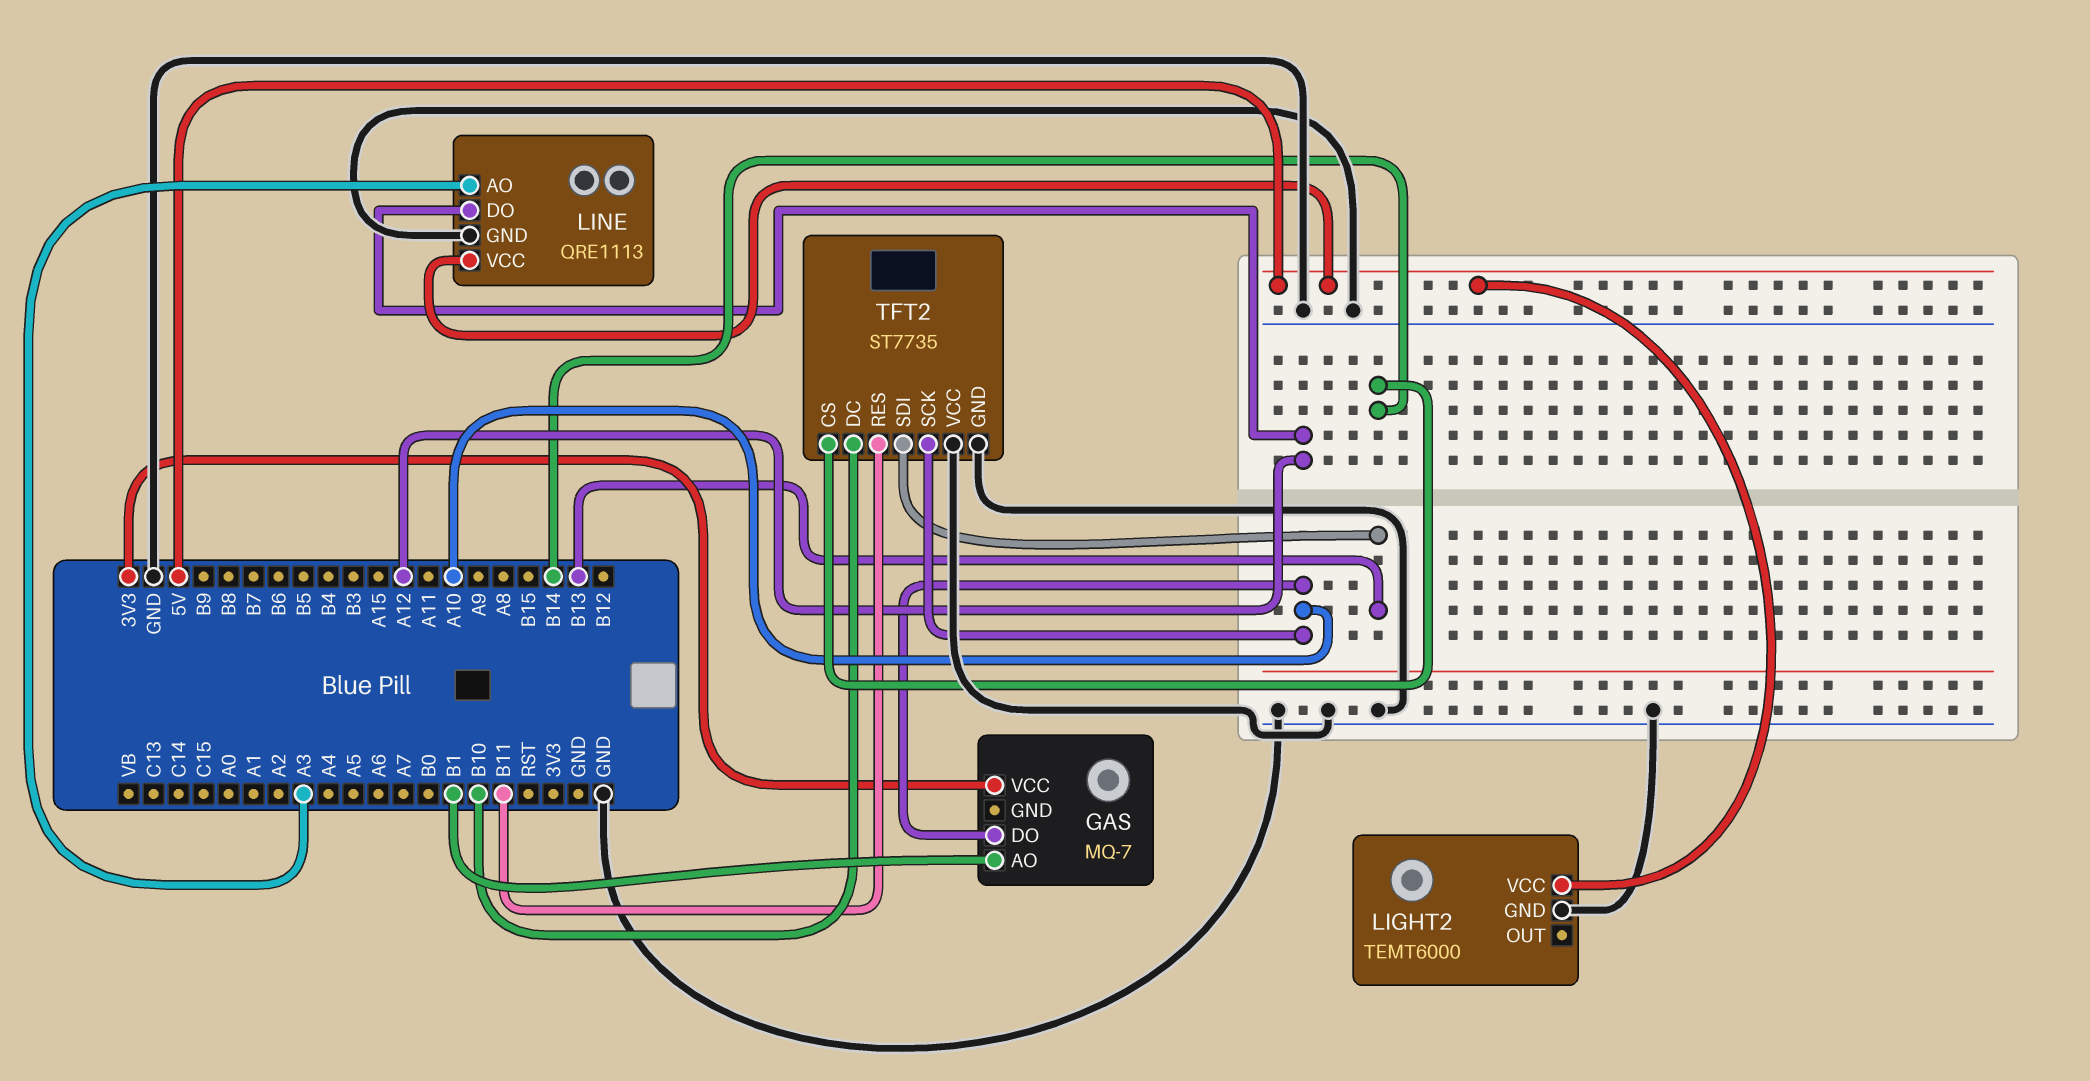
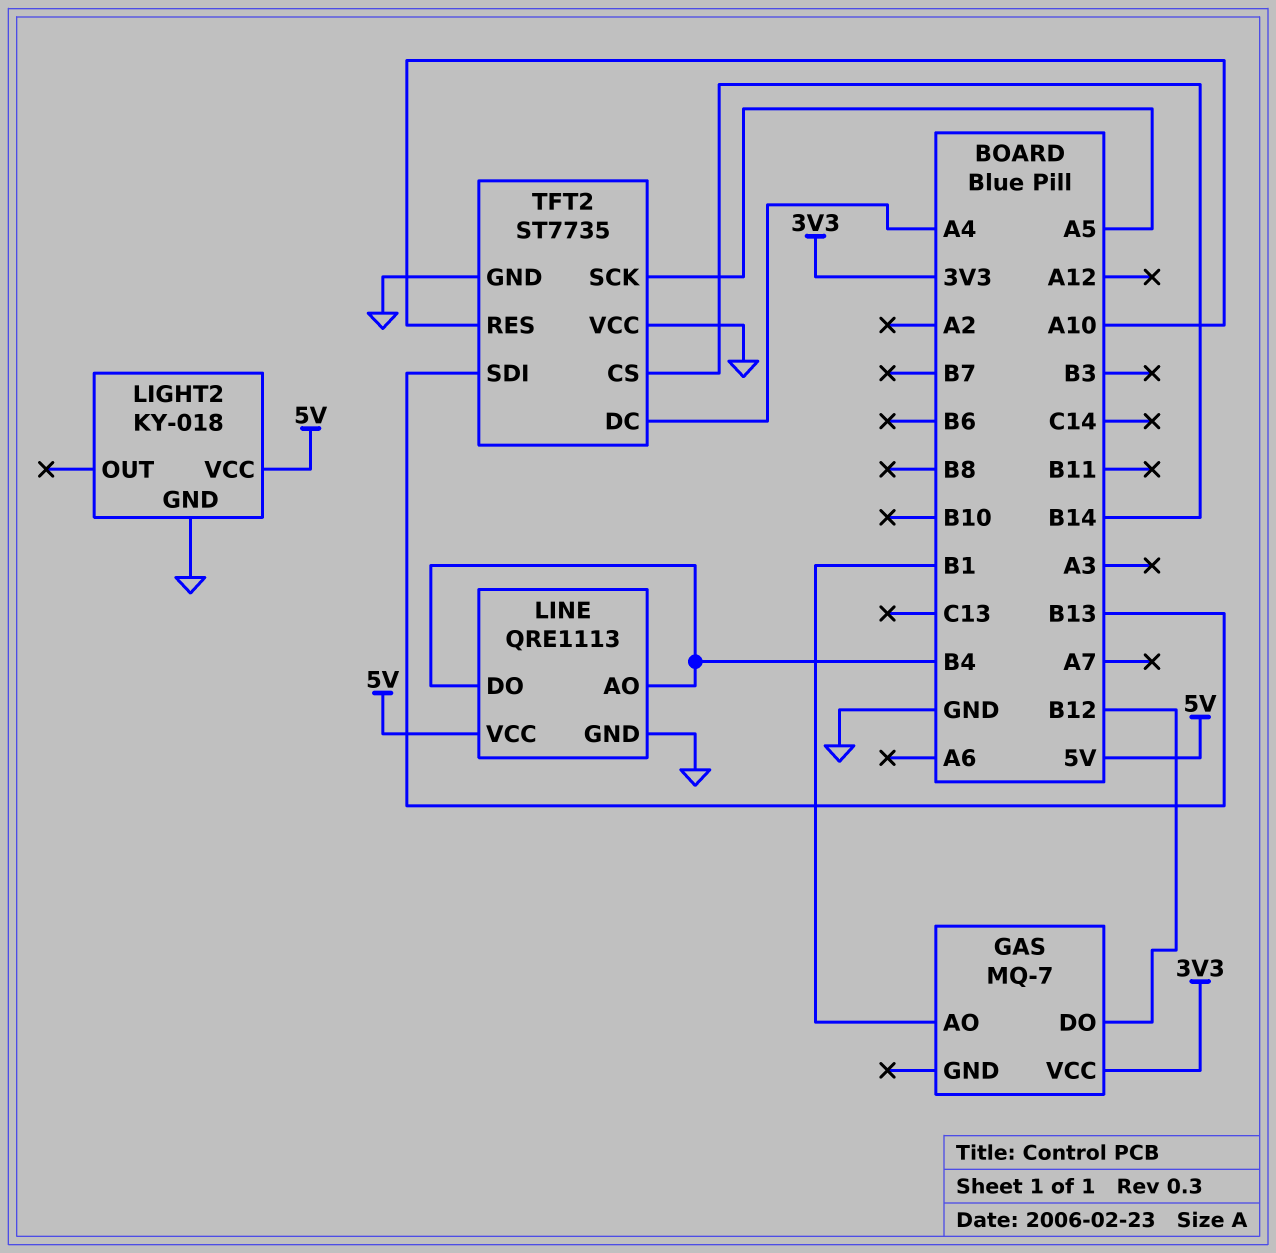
GAS pin DO: A10 -> B12
LIGHT2: TEMT6000 -> KY-018
LINE pin AO: A3 -> B4
LINE pin DO: A12 -> B4
TFT2 pin DC: B10 -> A4
TFT2 pin RES: B11 -> A10
TFT2 pin SCK: A10 -> A5

